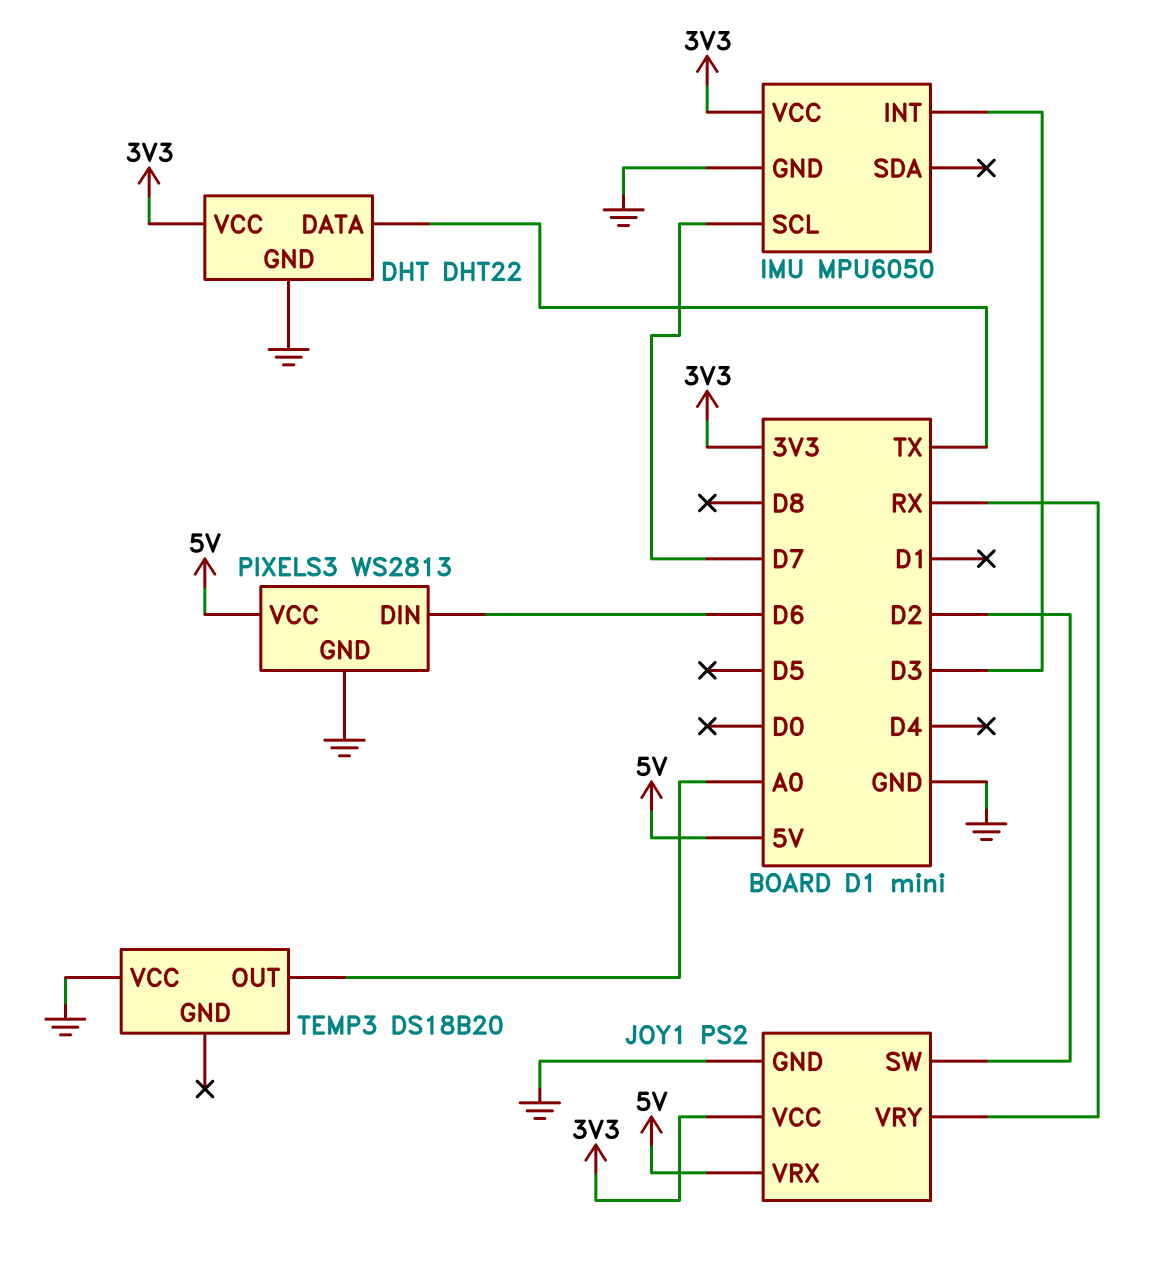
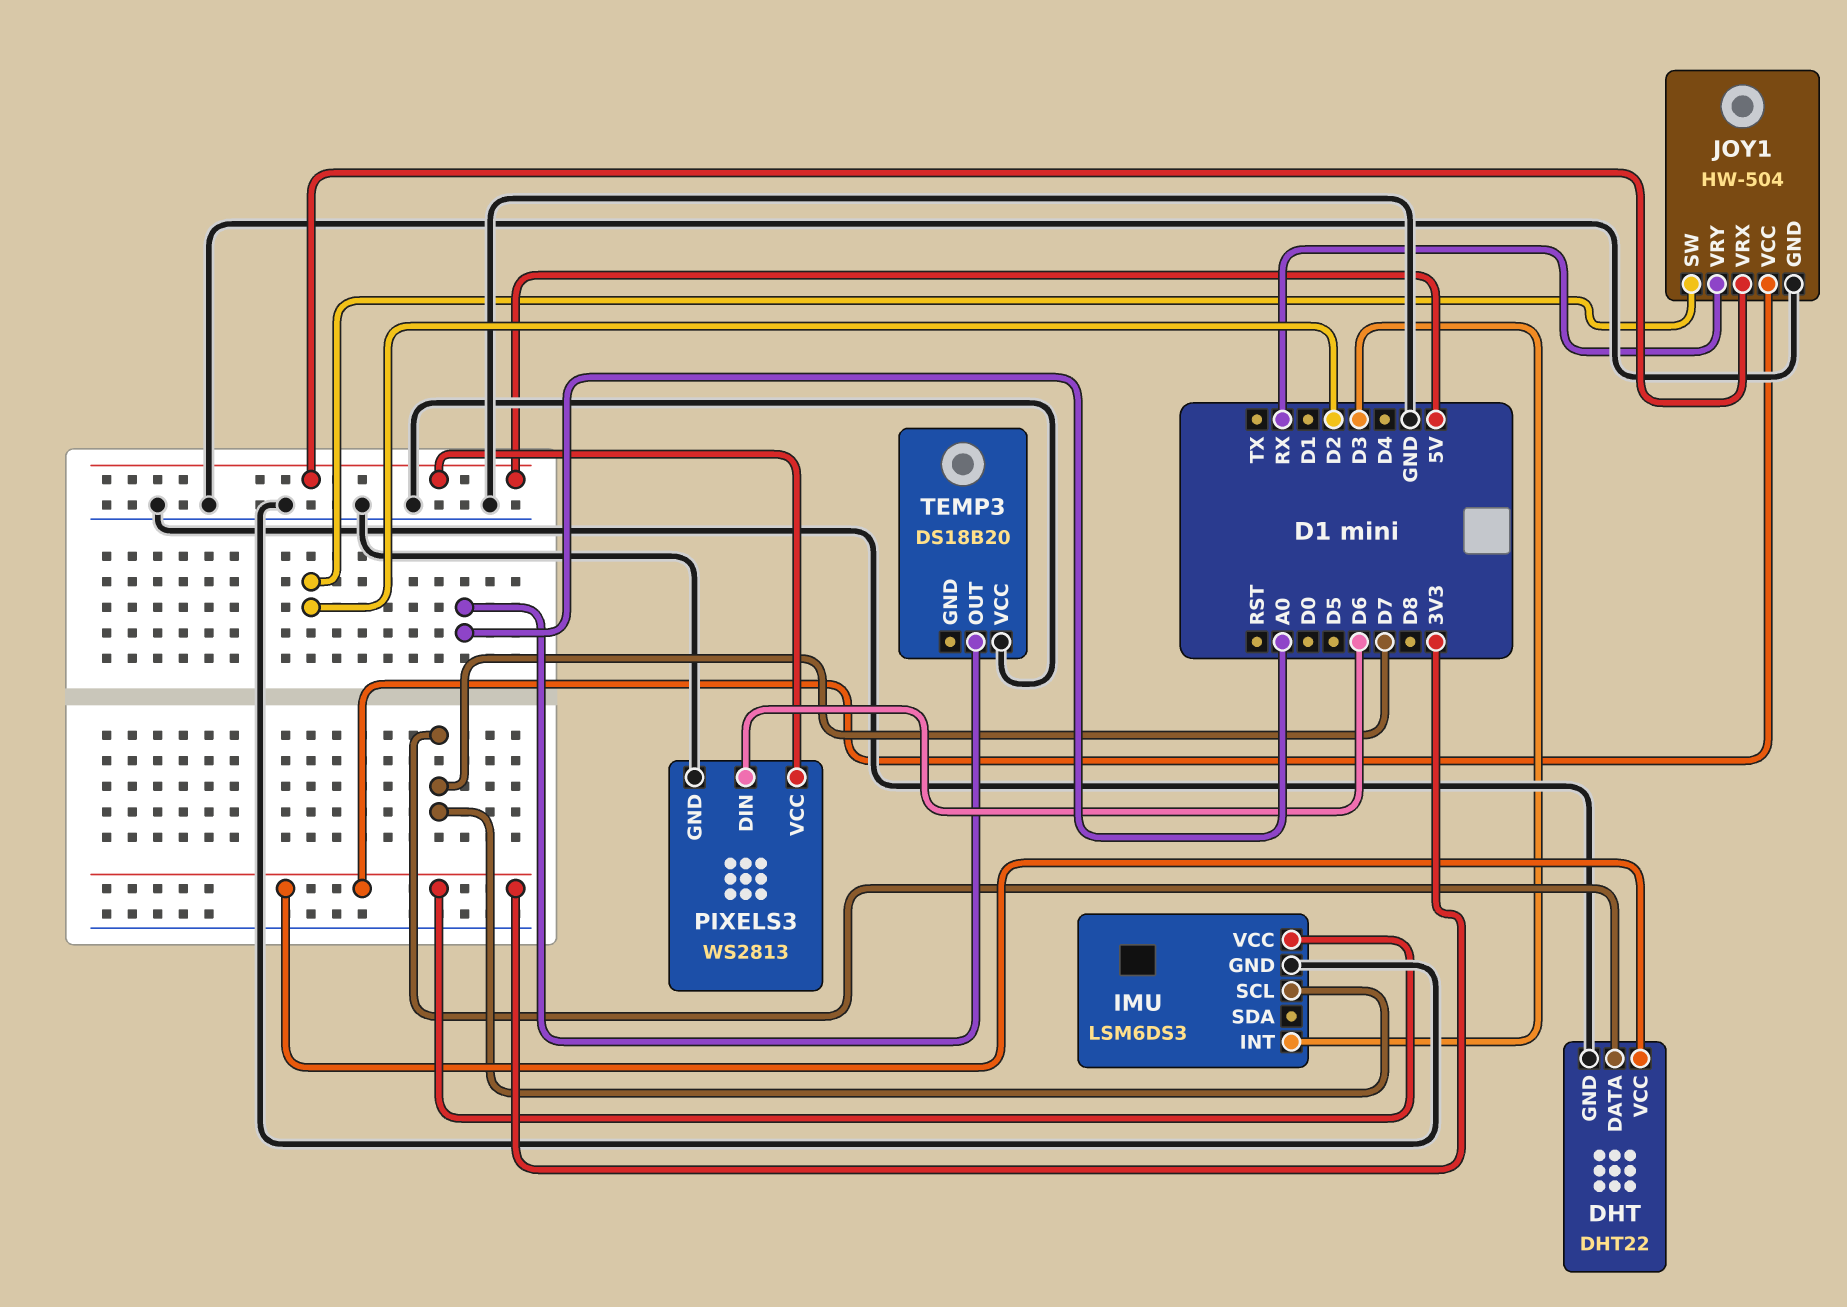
DHT pin DATA: TX -> D7
IMU: MPU6050 -> LSM6DS3
JOY1: PS2 -> HW-504

